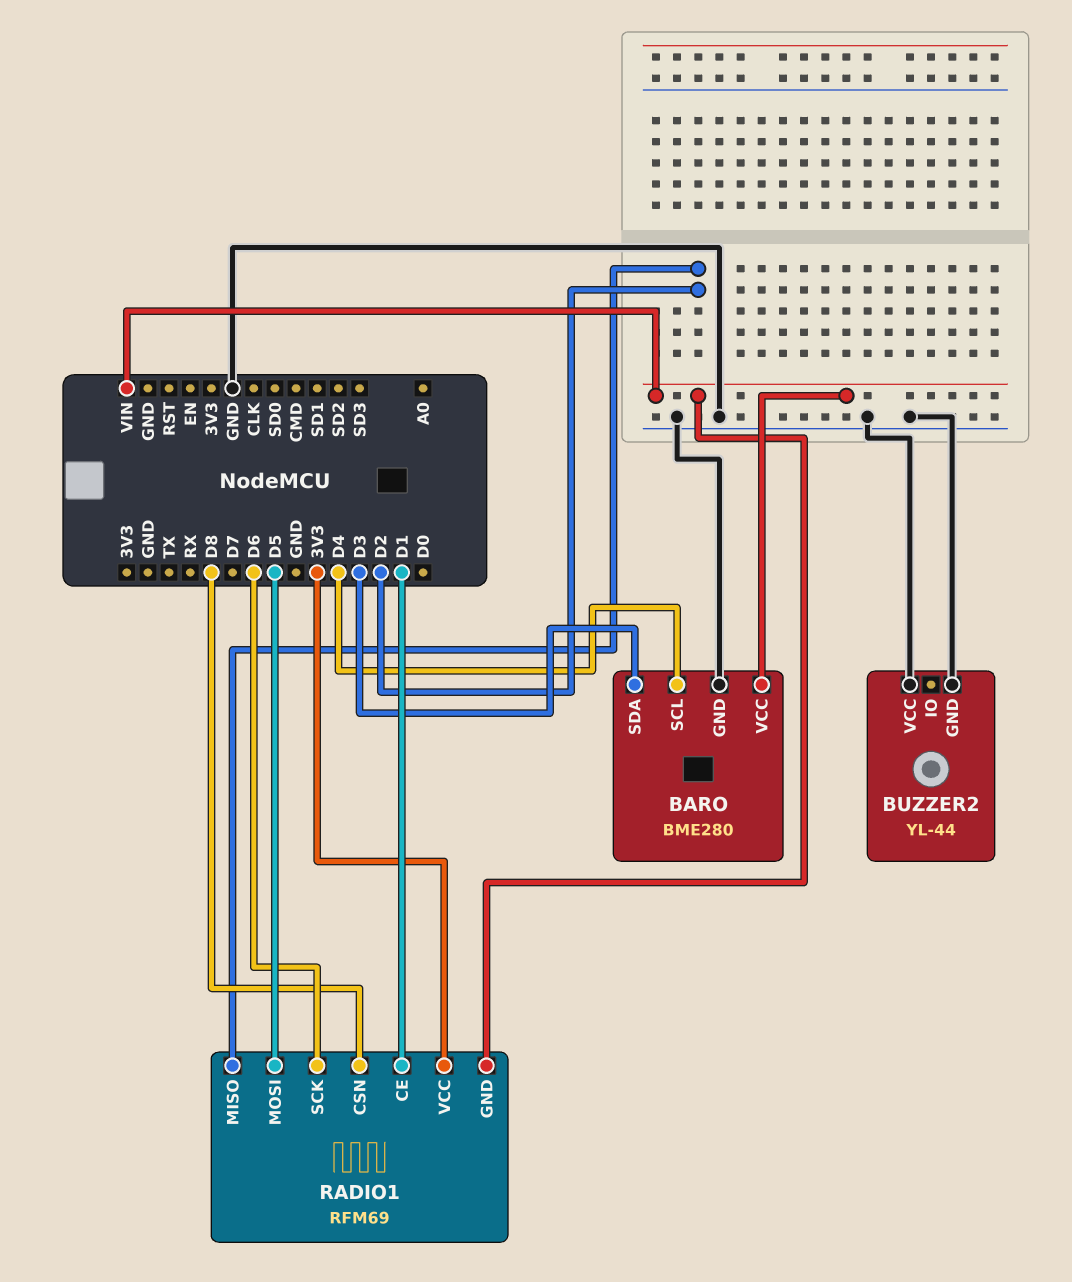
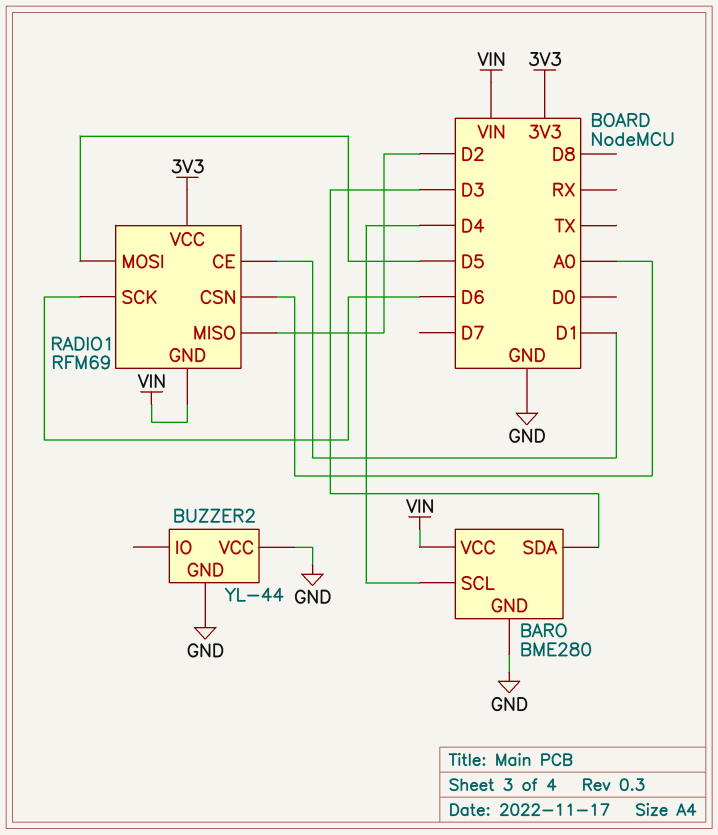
RADIO1 pin CSN: D8 -> A0

